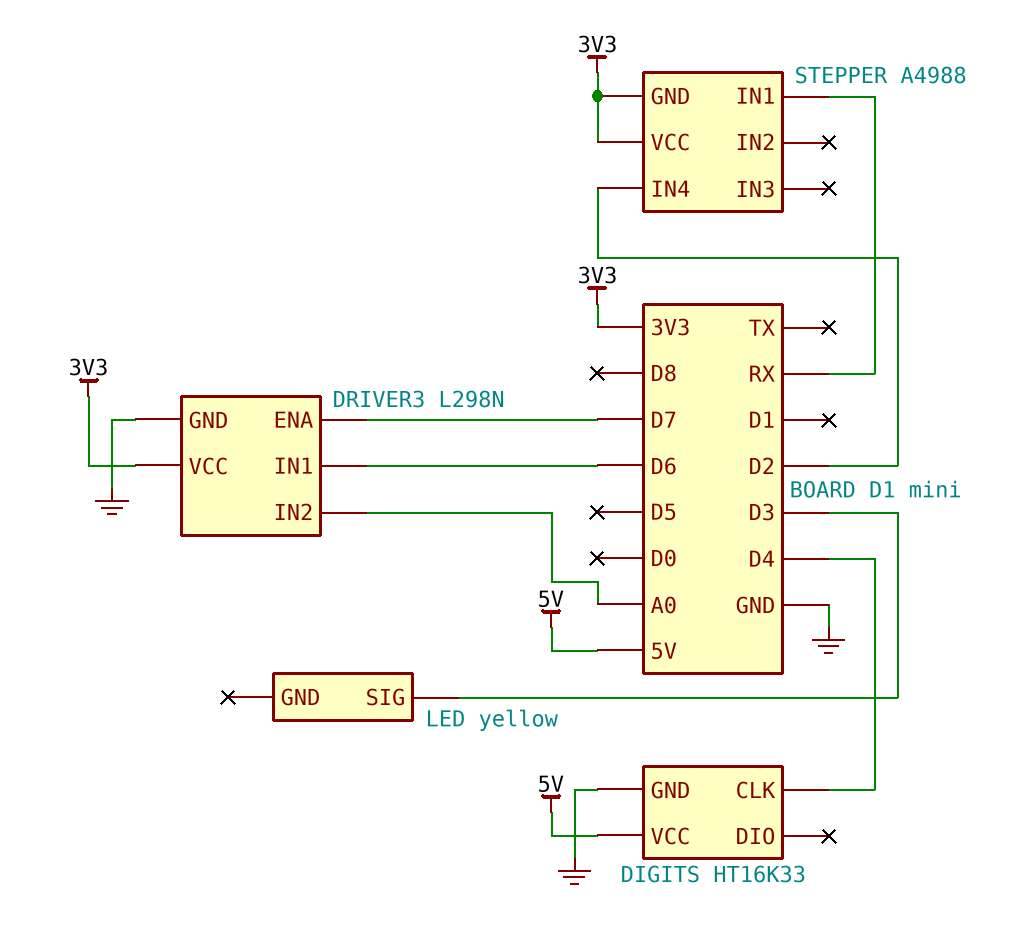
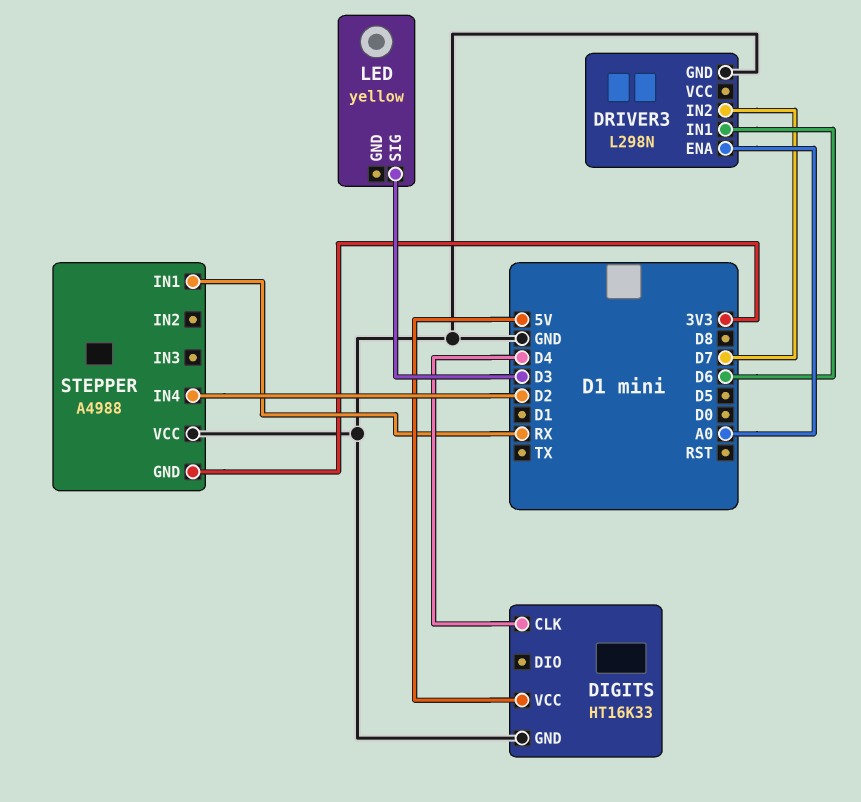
DRIVER3 pin ENA: D7 -> A0
DRIVER3 pin IN2: A0 -> D7
DRIVER3 pin VCC: 3V3 -> none
STEPPER pin VCC: 3V3 -> GND

